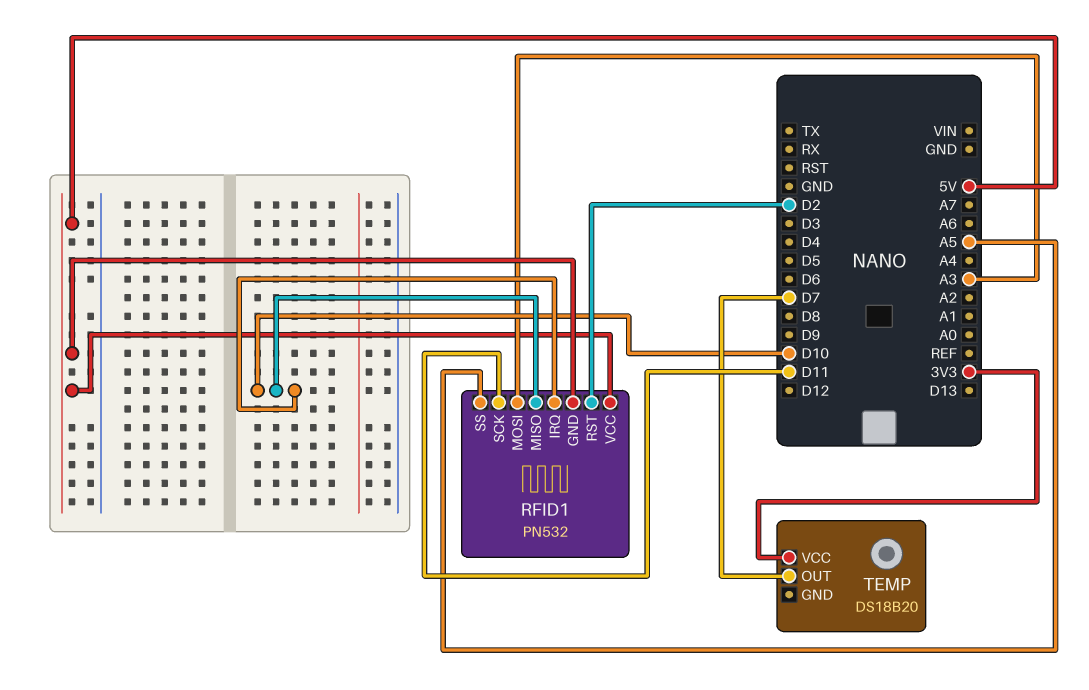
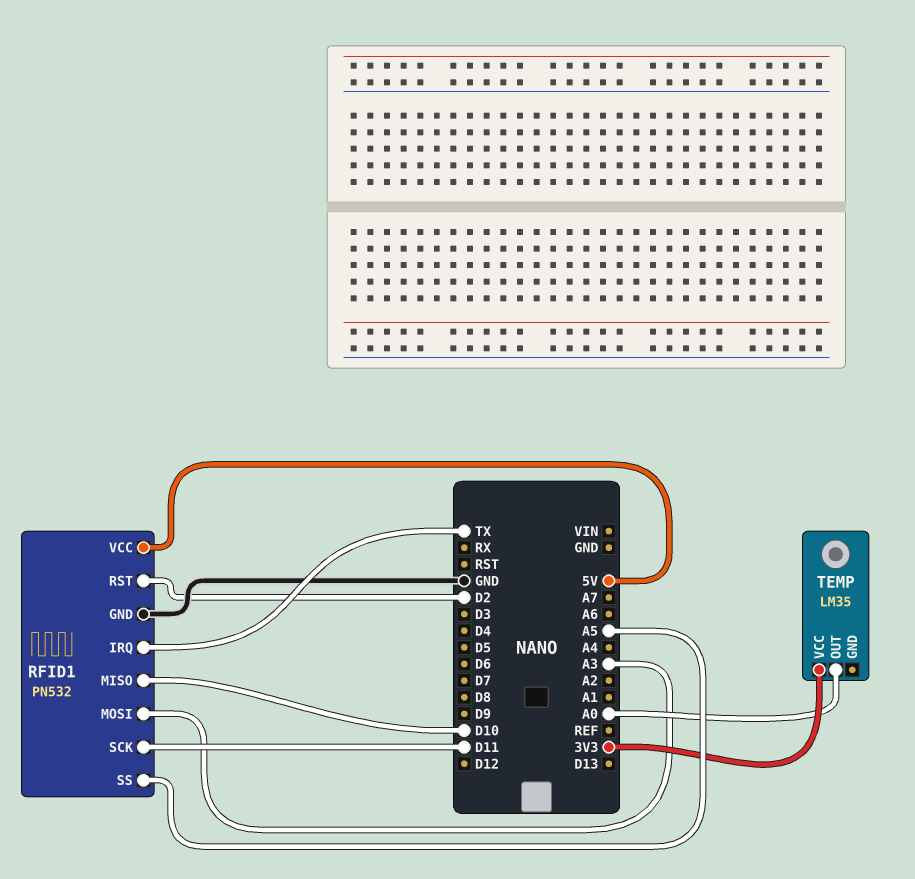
RFID1 pin GND: 5V -> GND
RFID1 pin IRQ: D10 -> TX
TEMP: DS18B20 -> LM35
TEMP pin OUT: D7 -> A0

